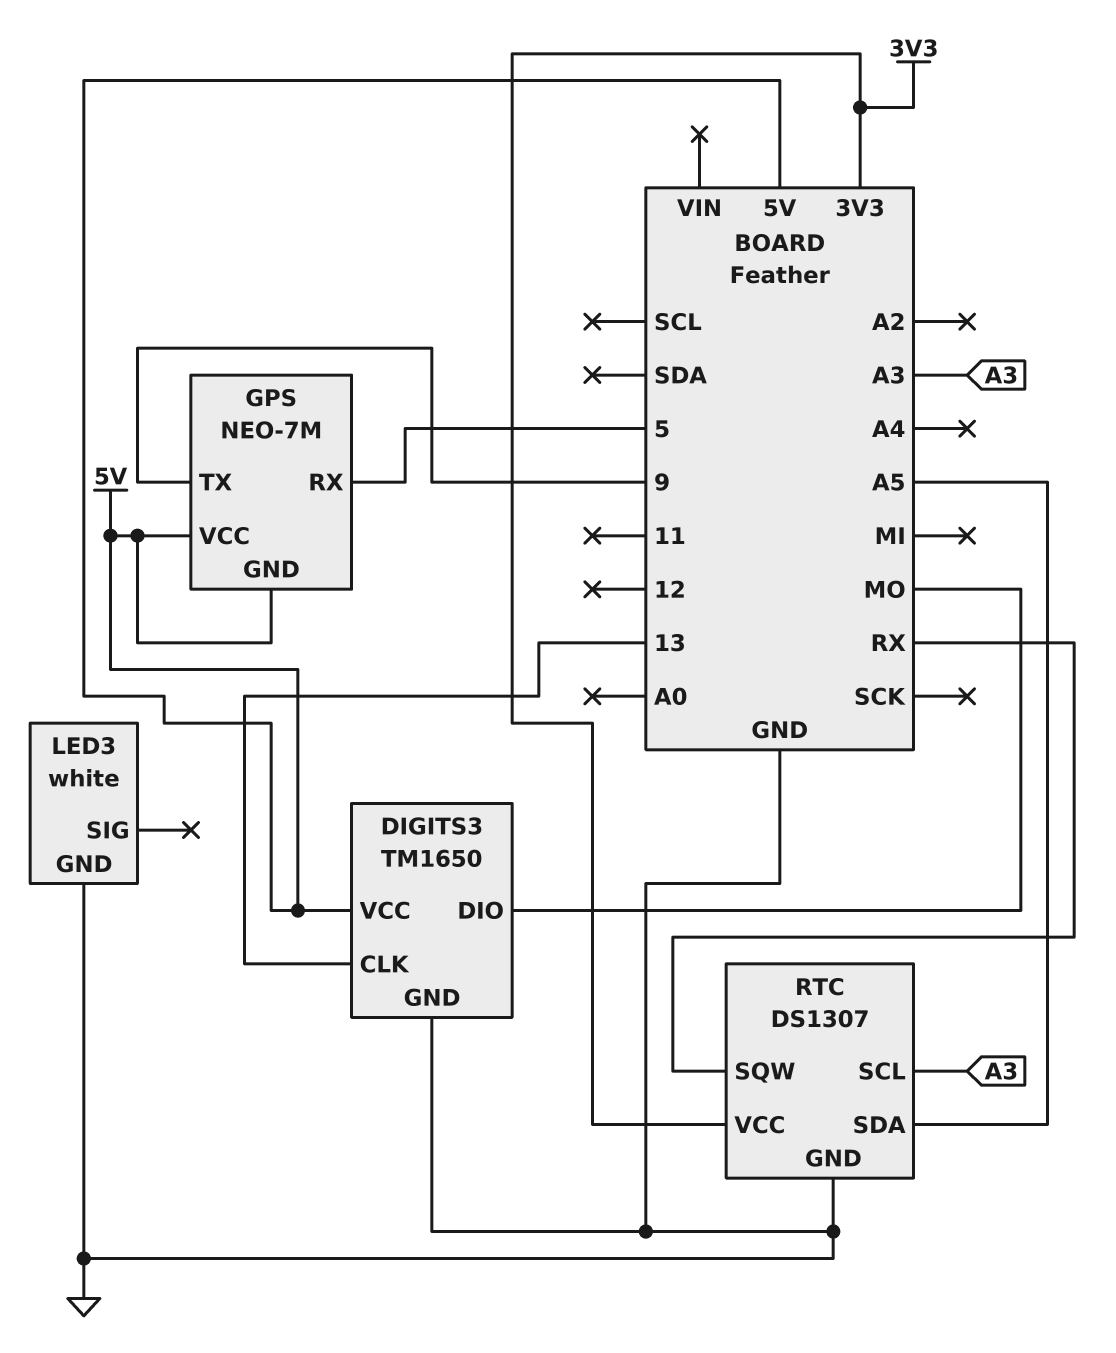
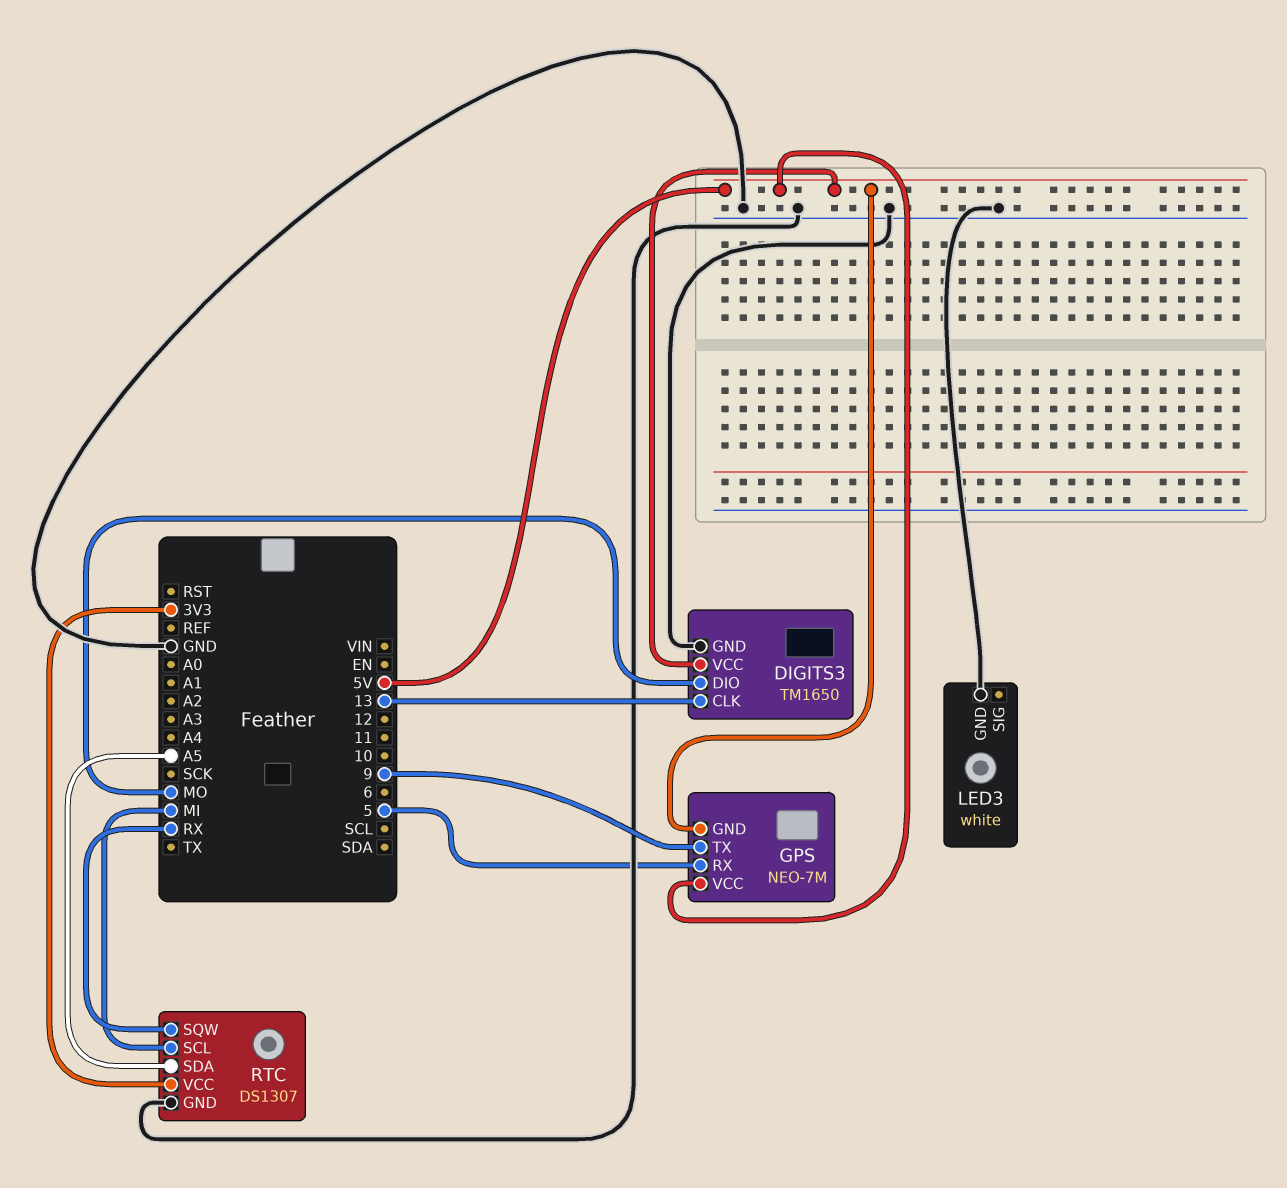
RTC pin SCL: A3 -> MI

